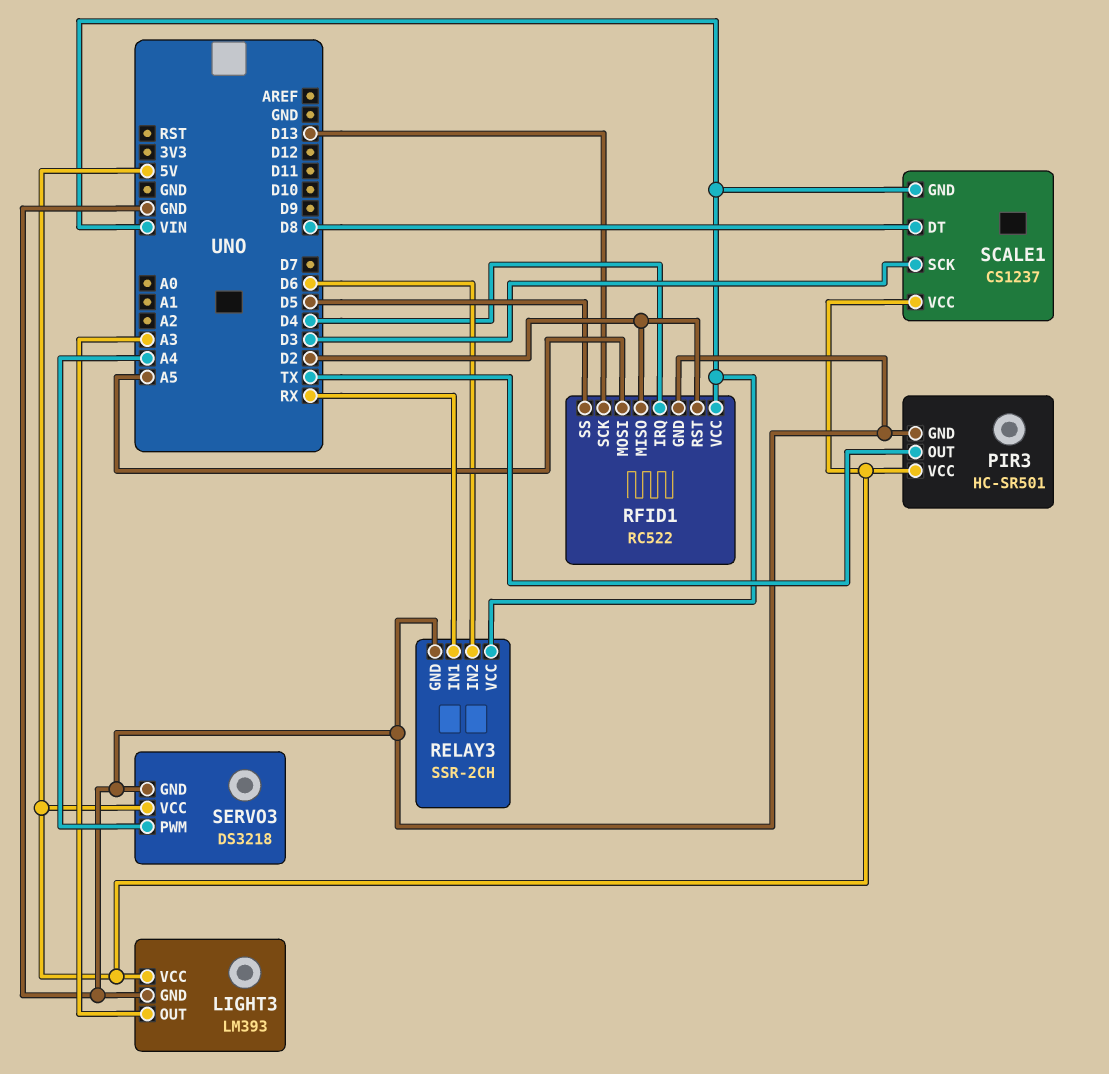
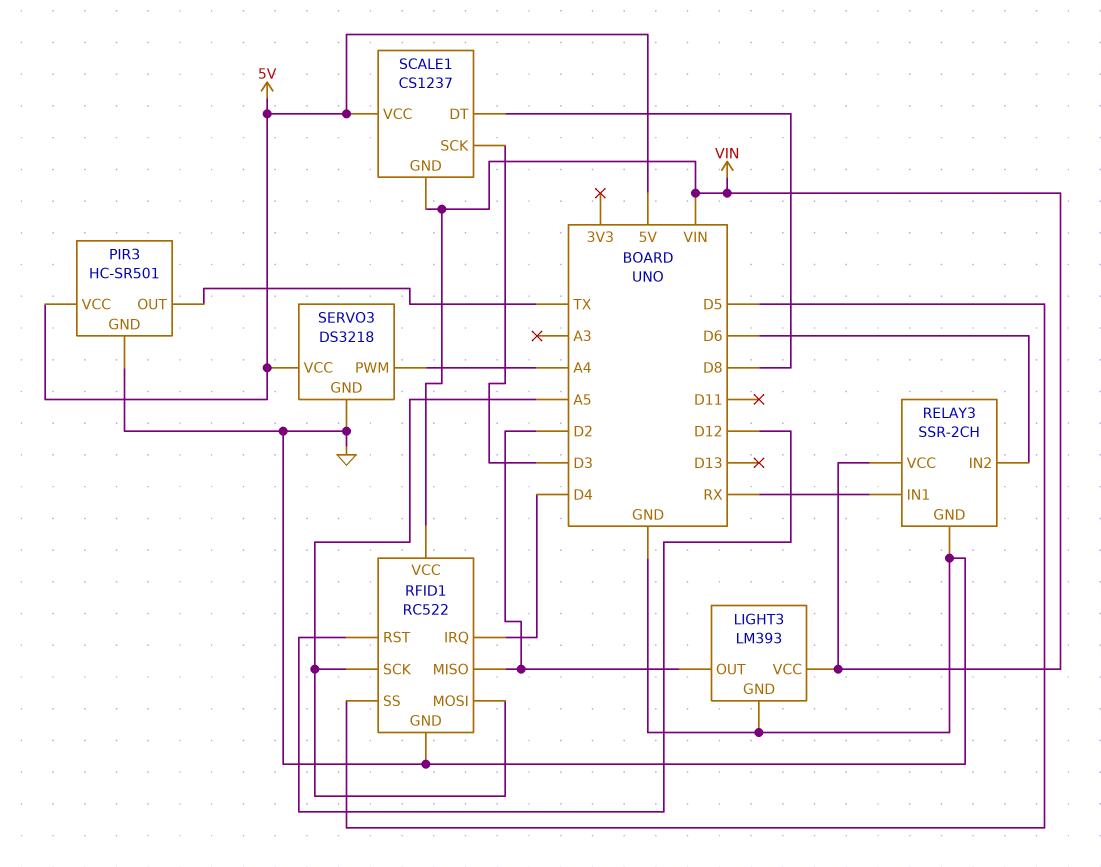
LIGHT3 pin OUT: A3 -> D2
LIGHT3 pin VCC: 5V -> VIN
RFID1 pin RST: D2 -> D12
RFID1 pin SCK: D13 -> A5

